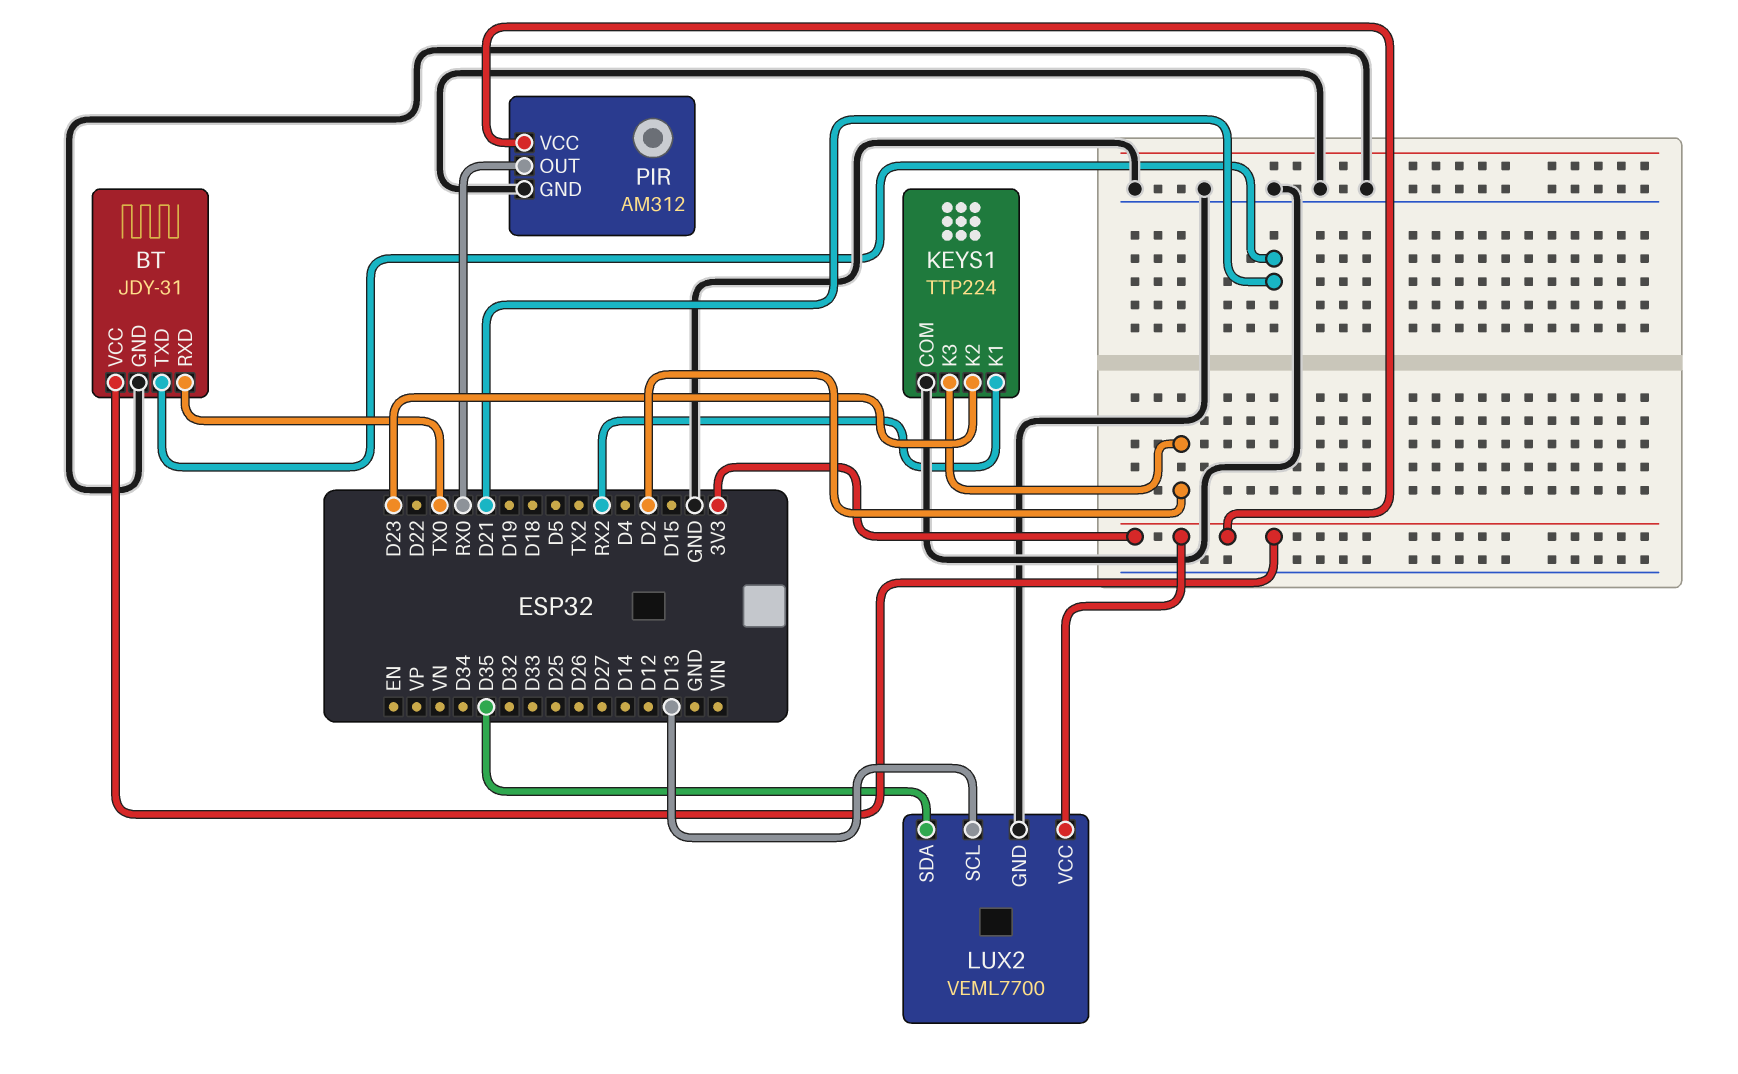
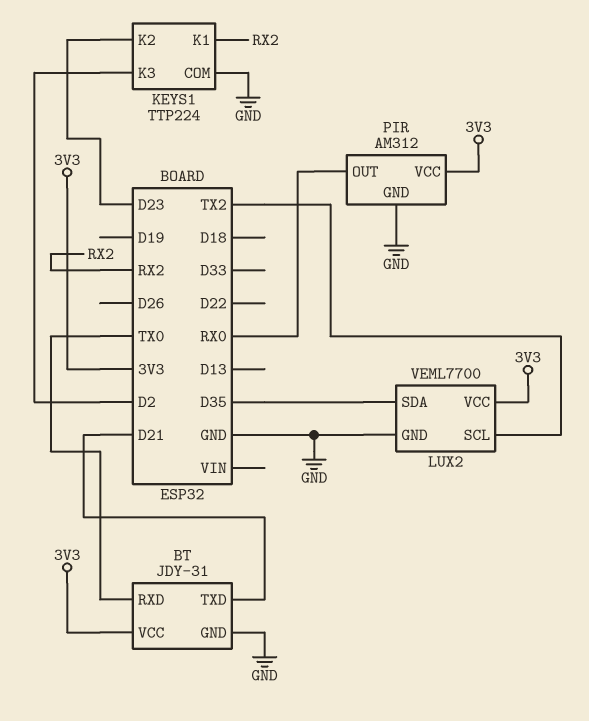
LUX2 pin SCL: D13 -> TX2

